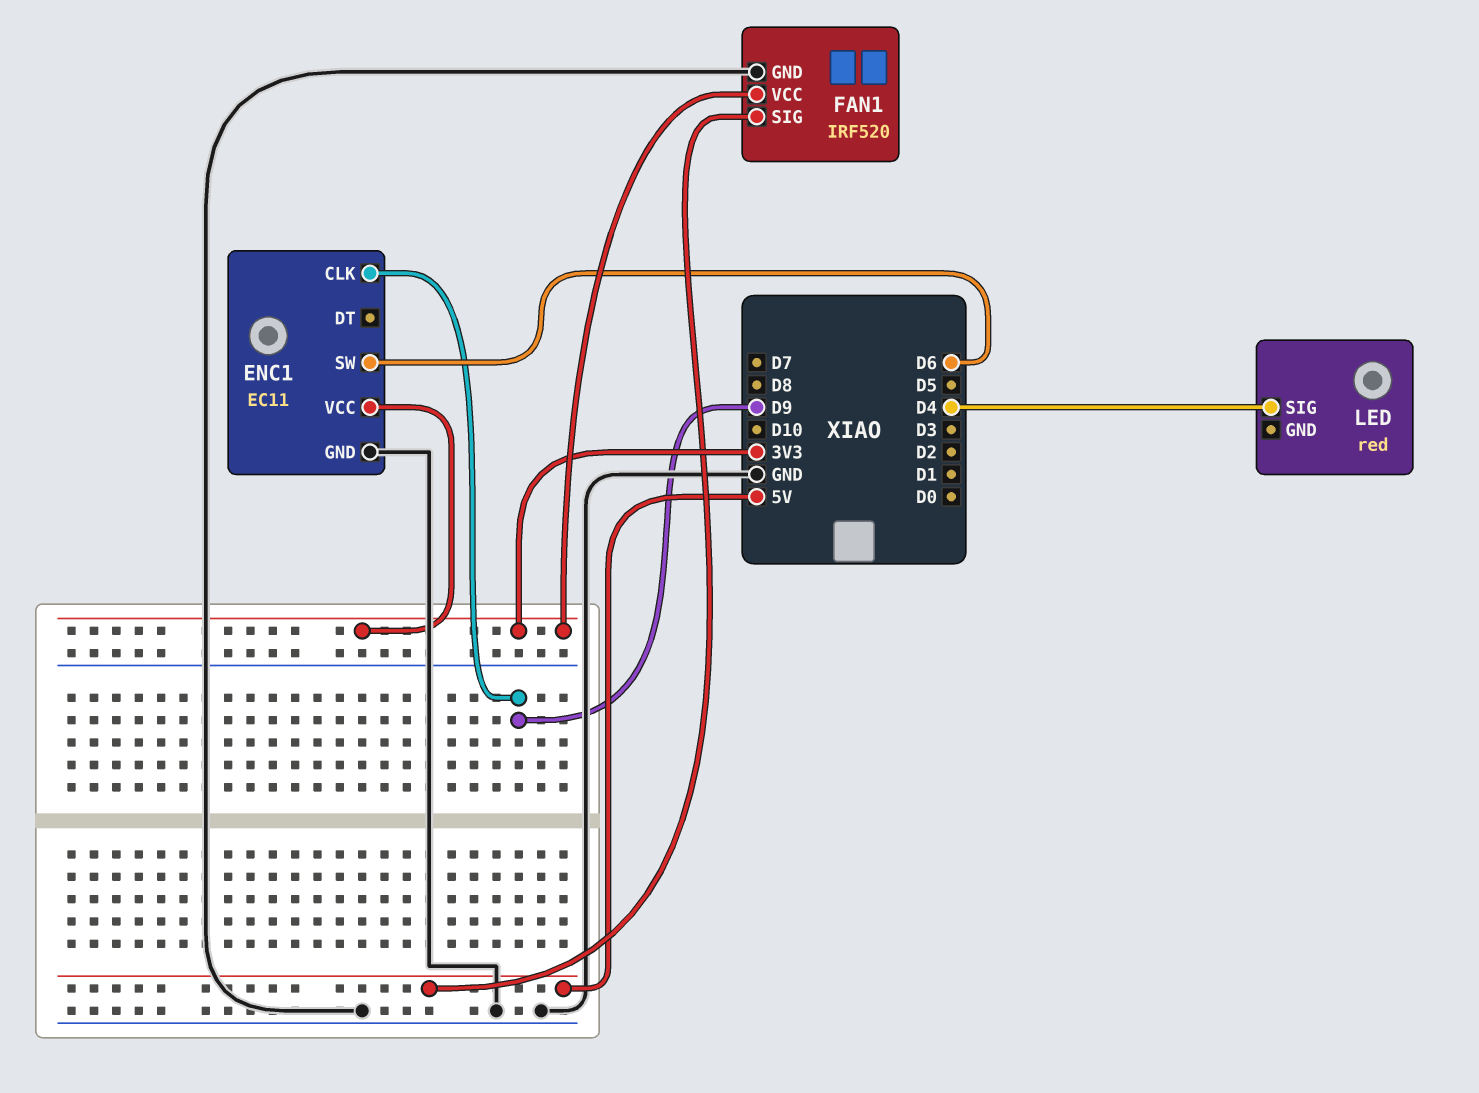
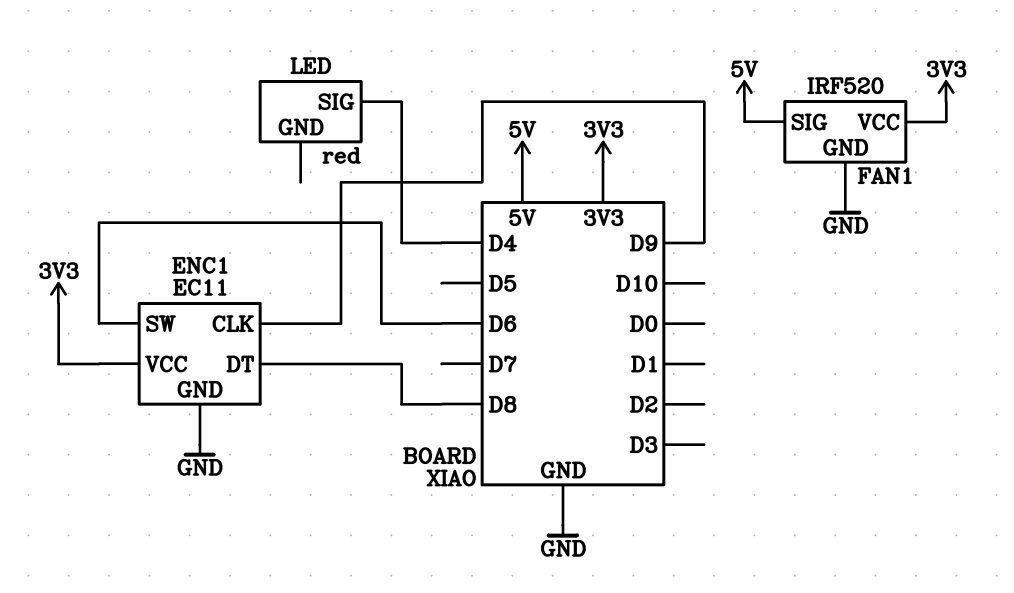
ENC1 pin DT: none -> D8

